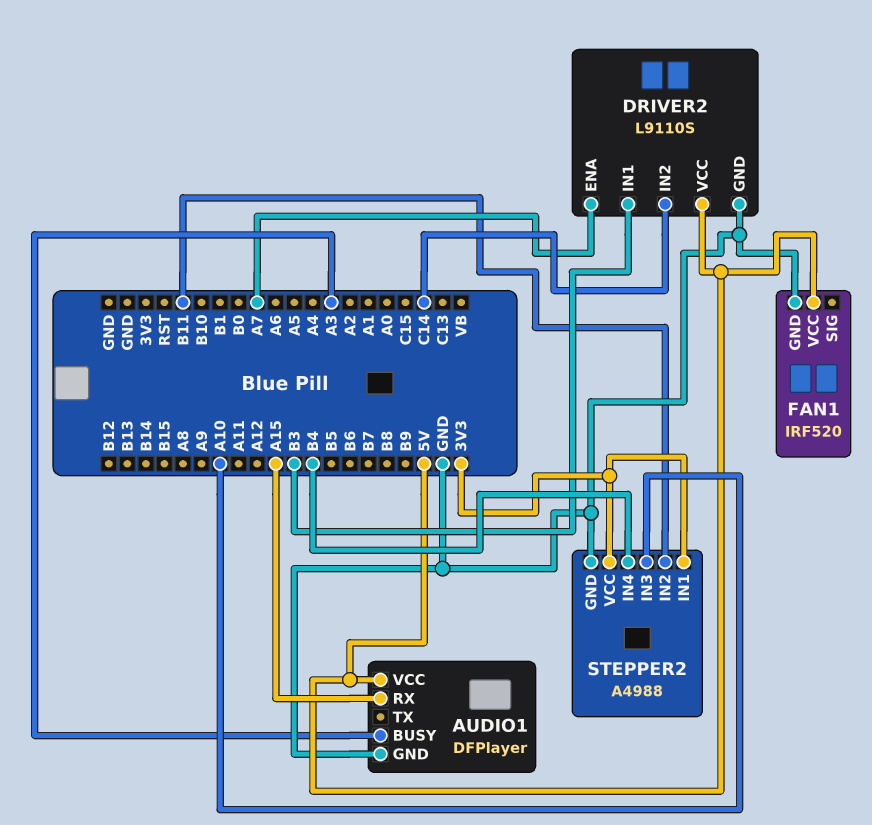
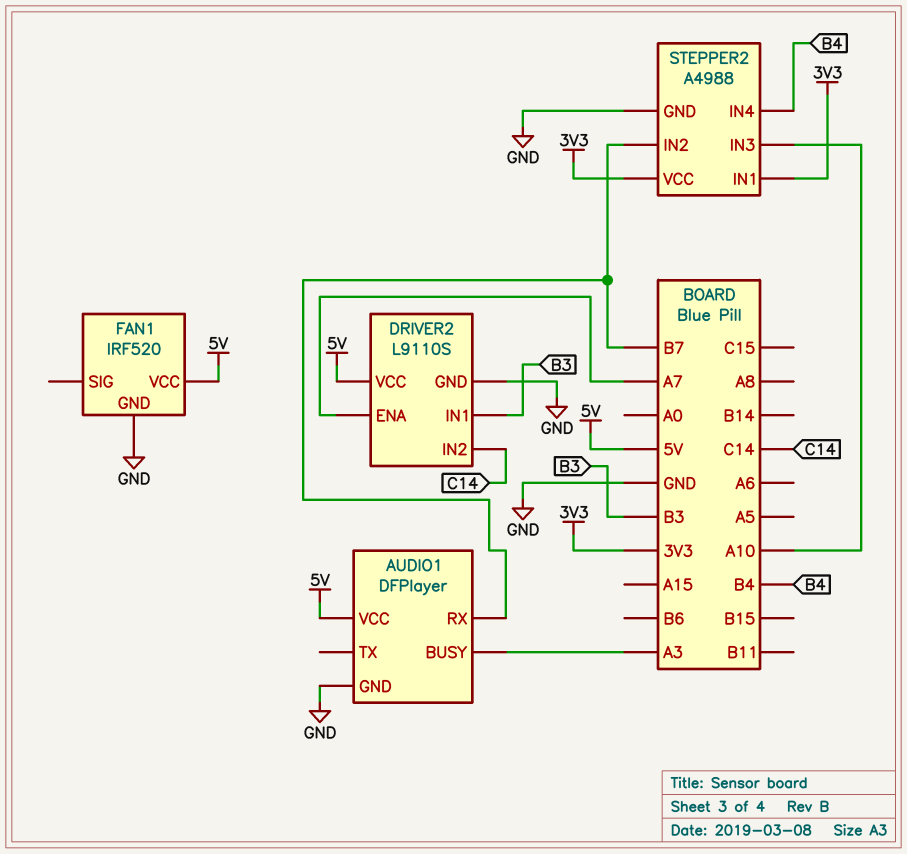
AUDIO1 pin RX: A15 -> B7
STEPPER2 pin IN2: B11 -> B7

